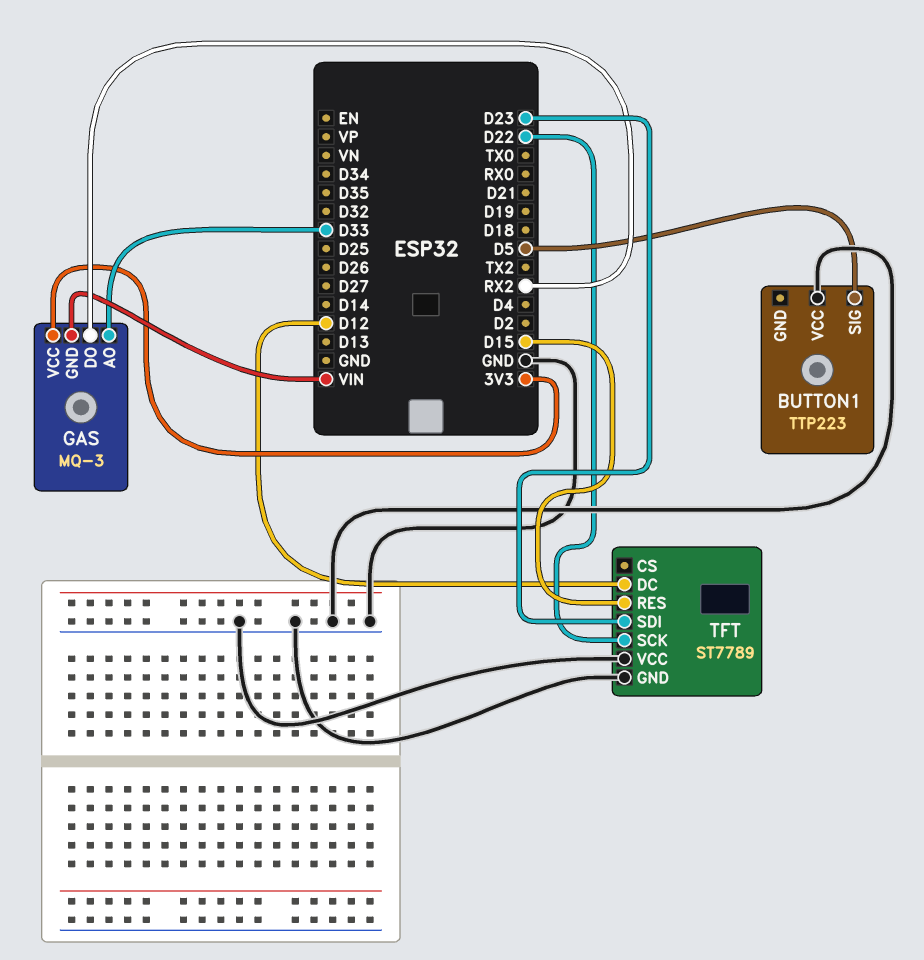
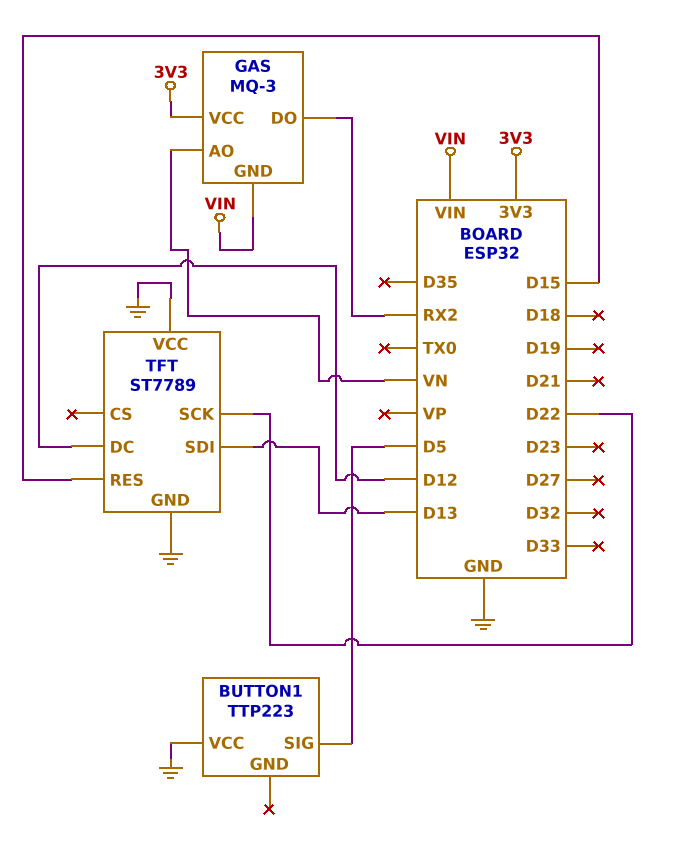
GAS pin AO: D33 -> VN
TFT pin SDI: D23 -> D13

